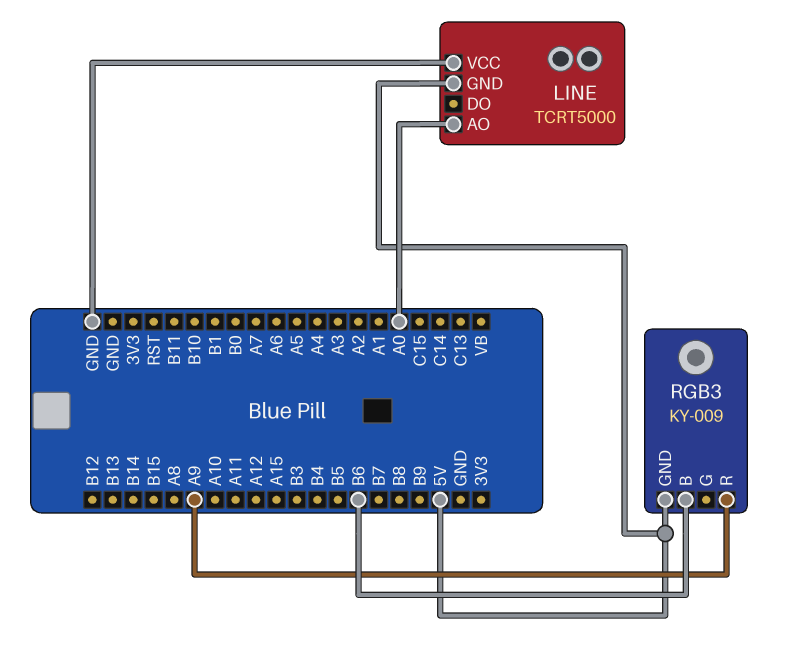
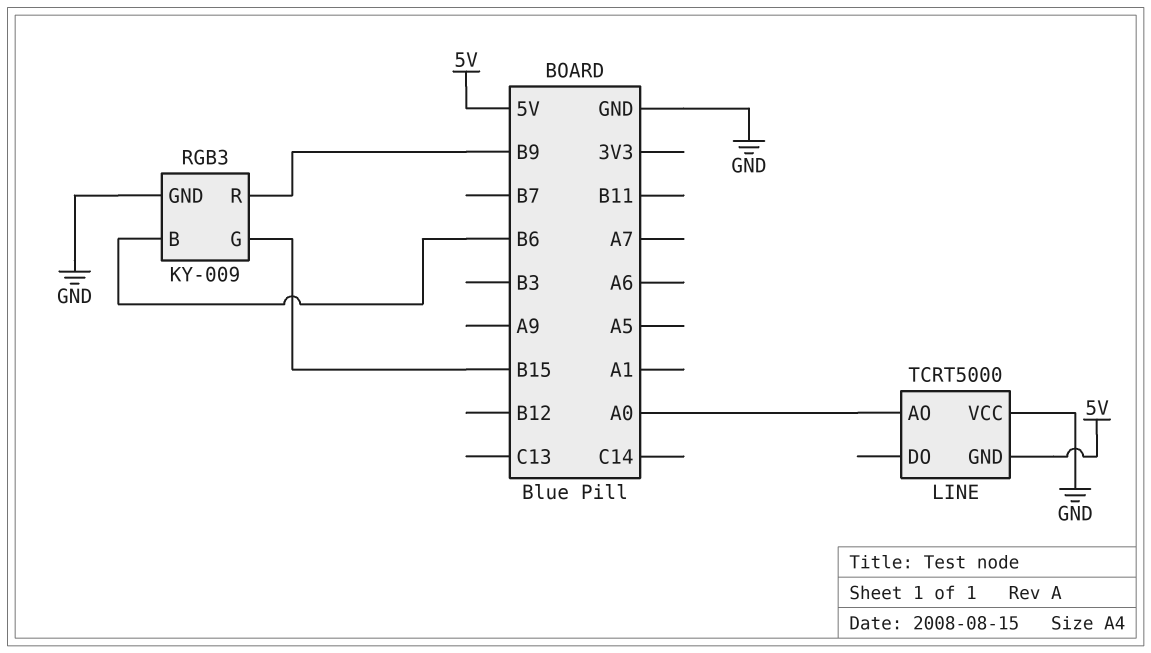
RGB3 pin G: none -> B15
RGB3 pin GND: 5V -> GND
RGB3 pin R: A9 -> B9

